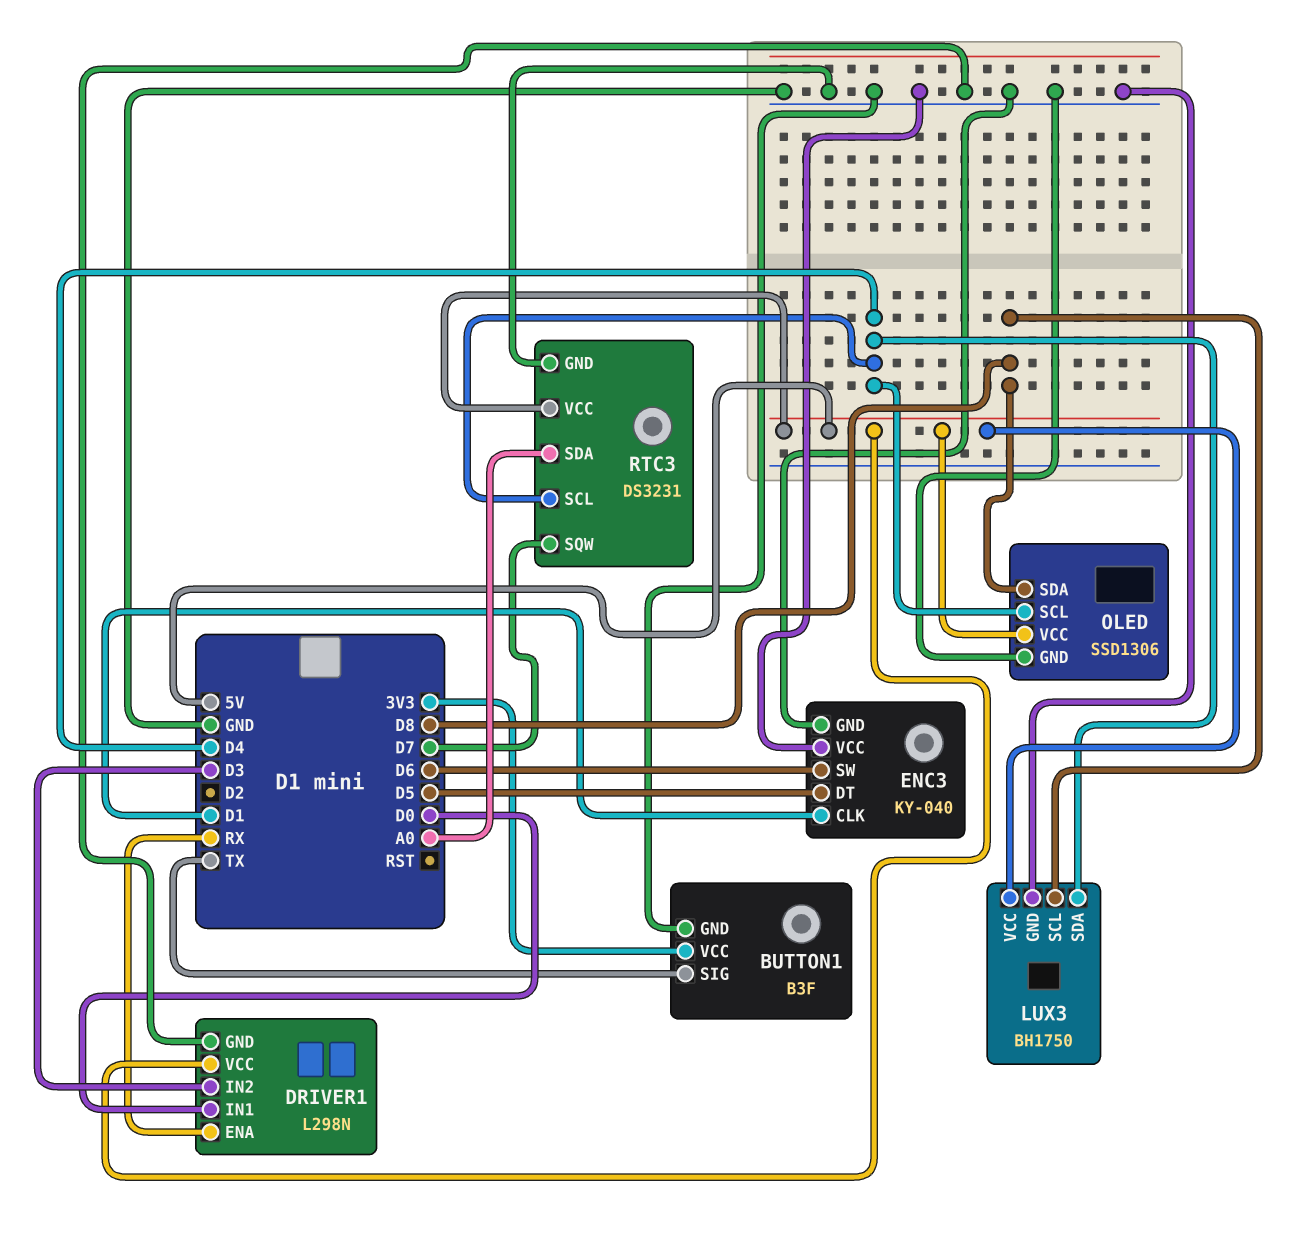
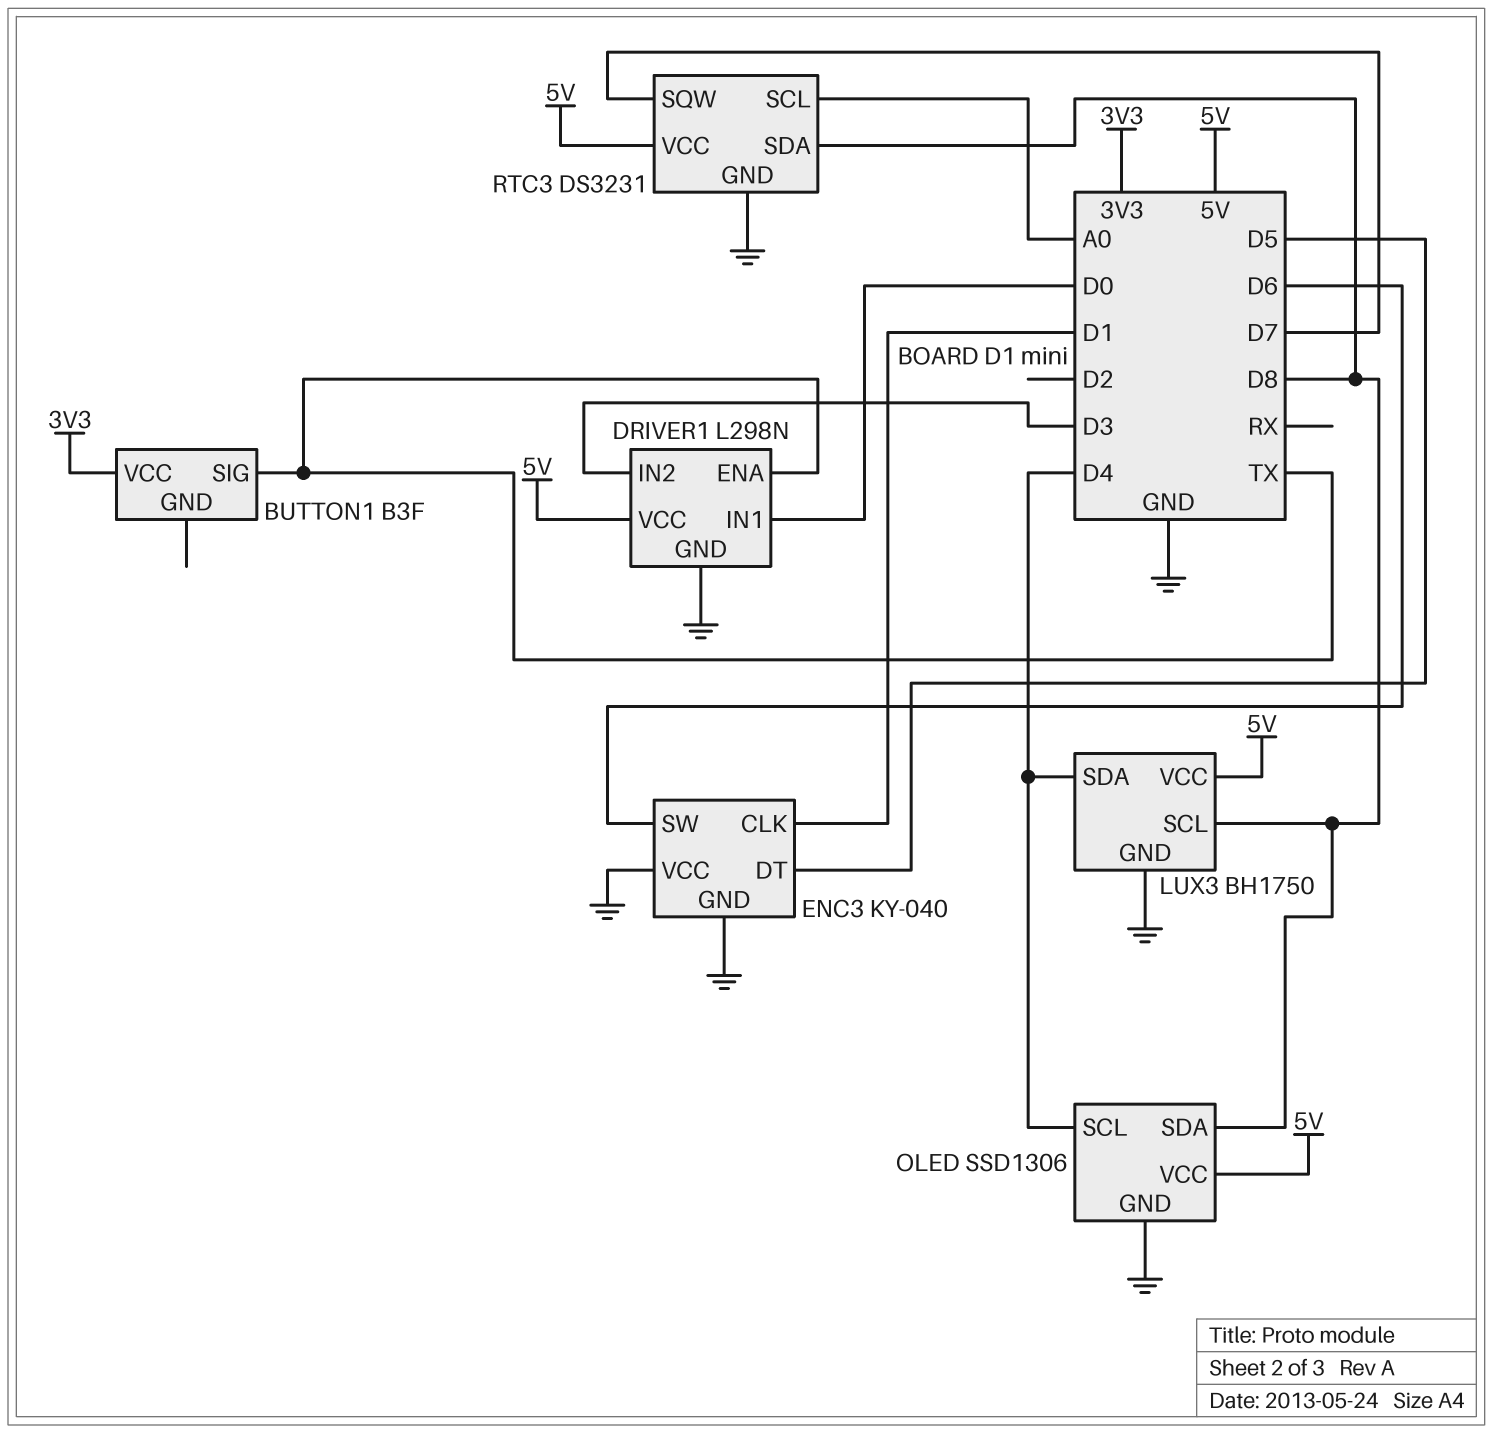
BUTTON1 pin GND: GND -> none
DRIVER1 pin ENA: RX -> TX
RTC3 pin SCL: D4 -> A0
RTC3 pin SDA: A0 -> D8

